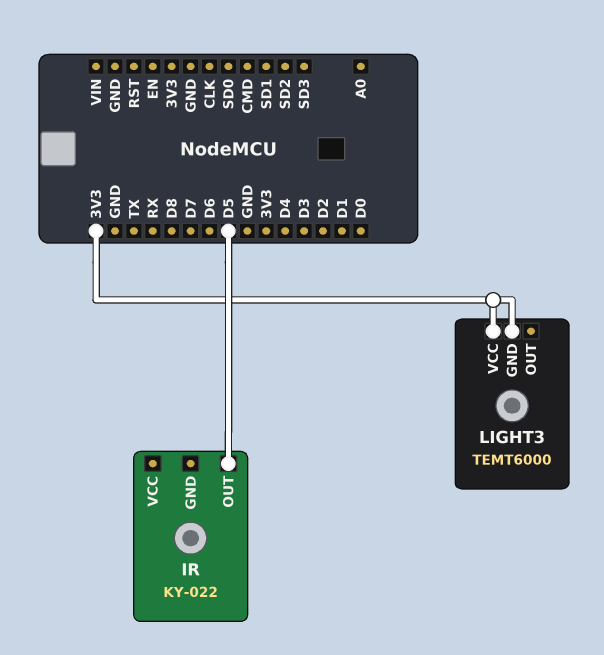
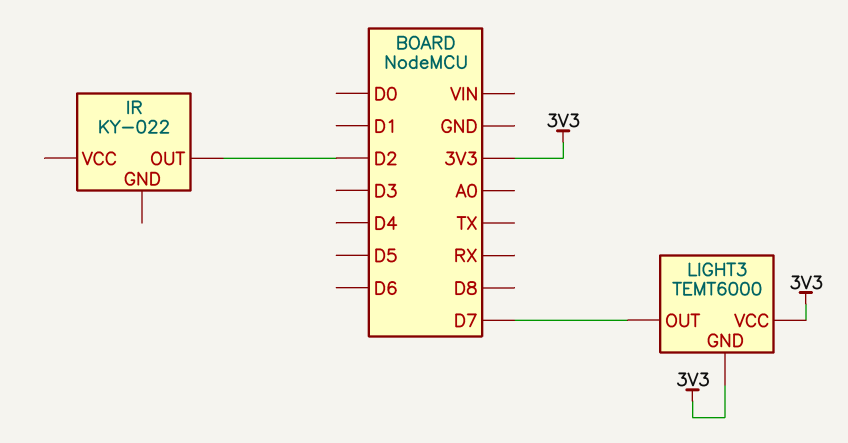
IR pin OUT: D5 -> D2
LIGHT3 pin OUT: none -> D7

